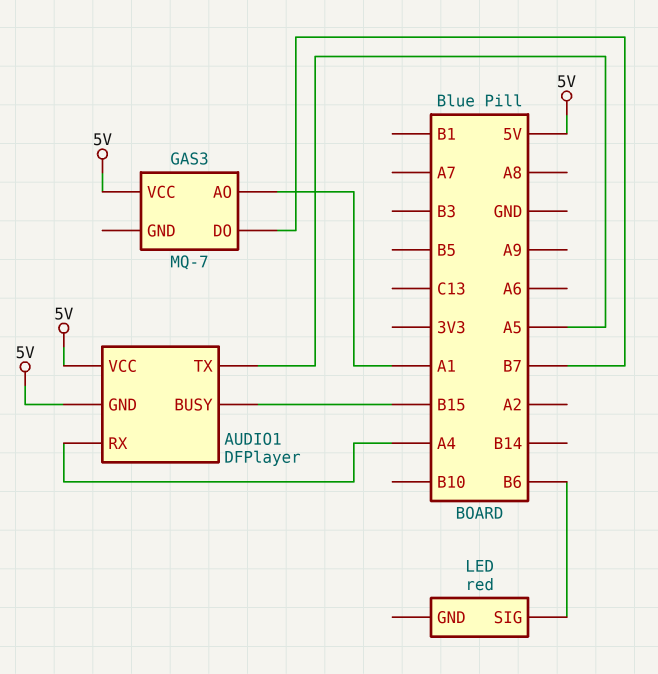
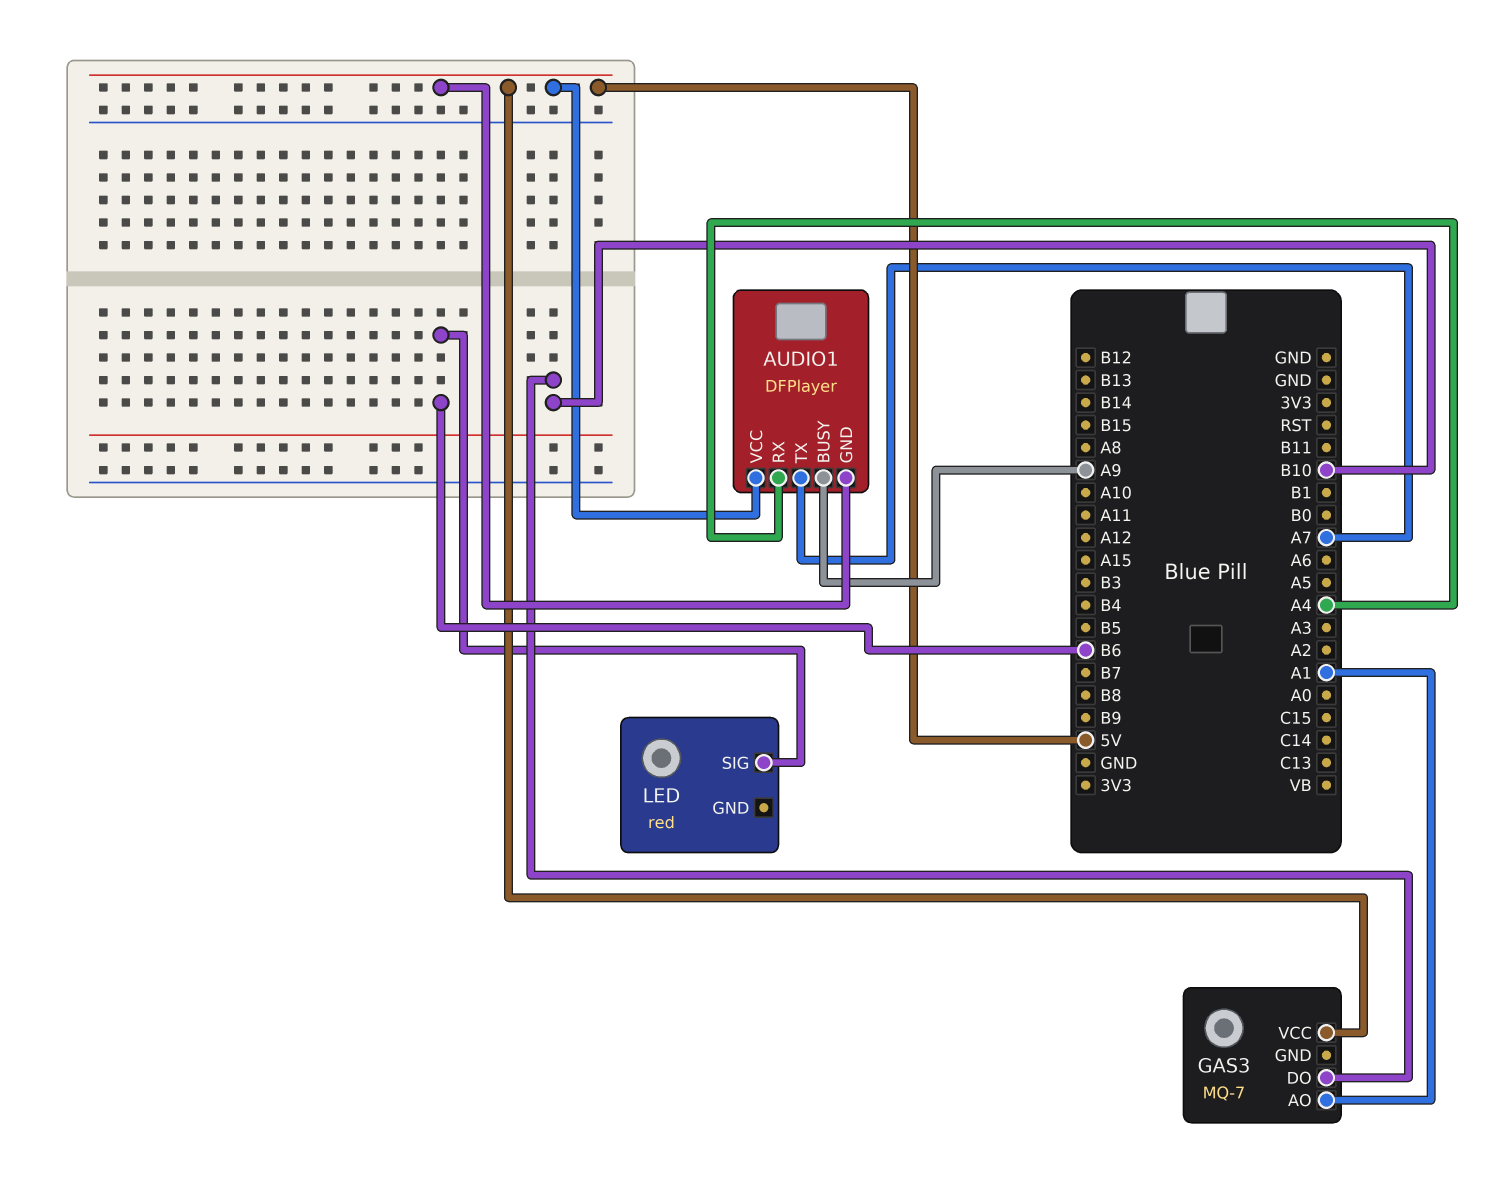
AUDIO1 pin BUSY: B15 -> A9
AUDIO1 pin TX: A5 -> A7
GAS3 pin DO: B7 -> B10

